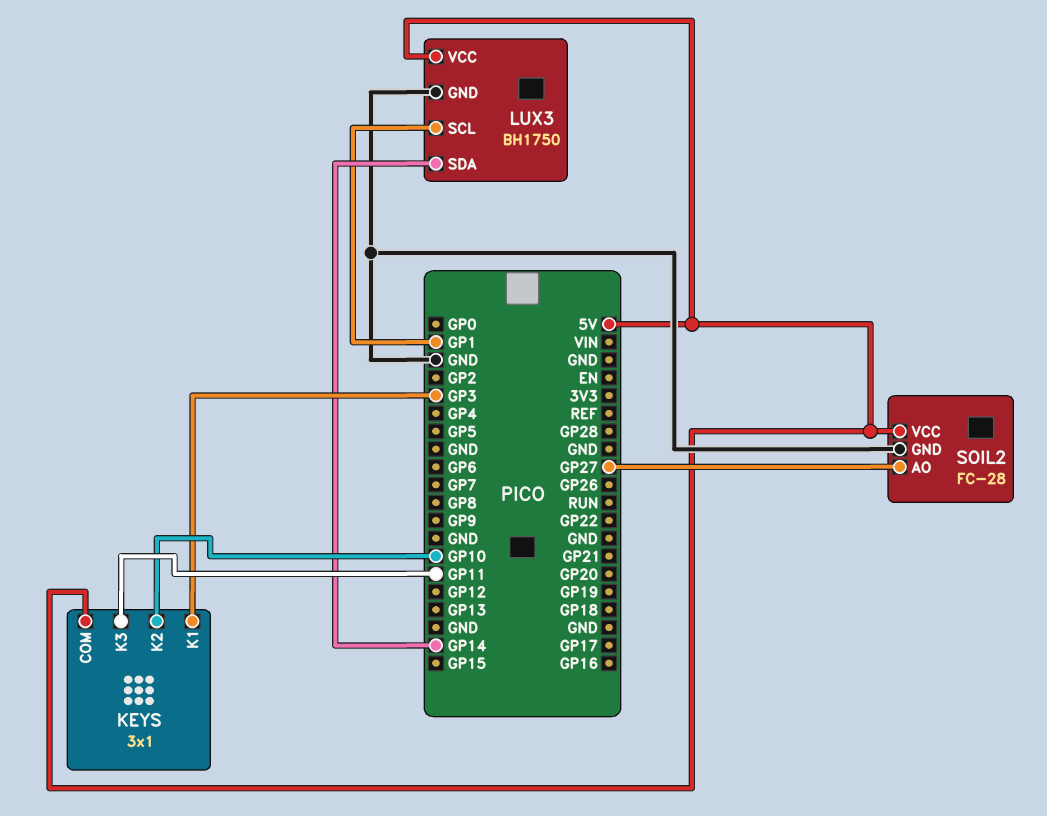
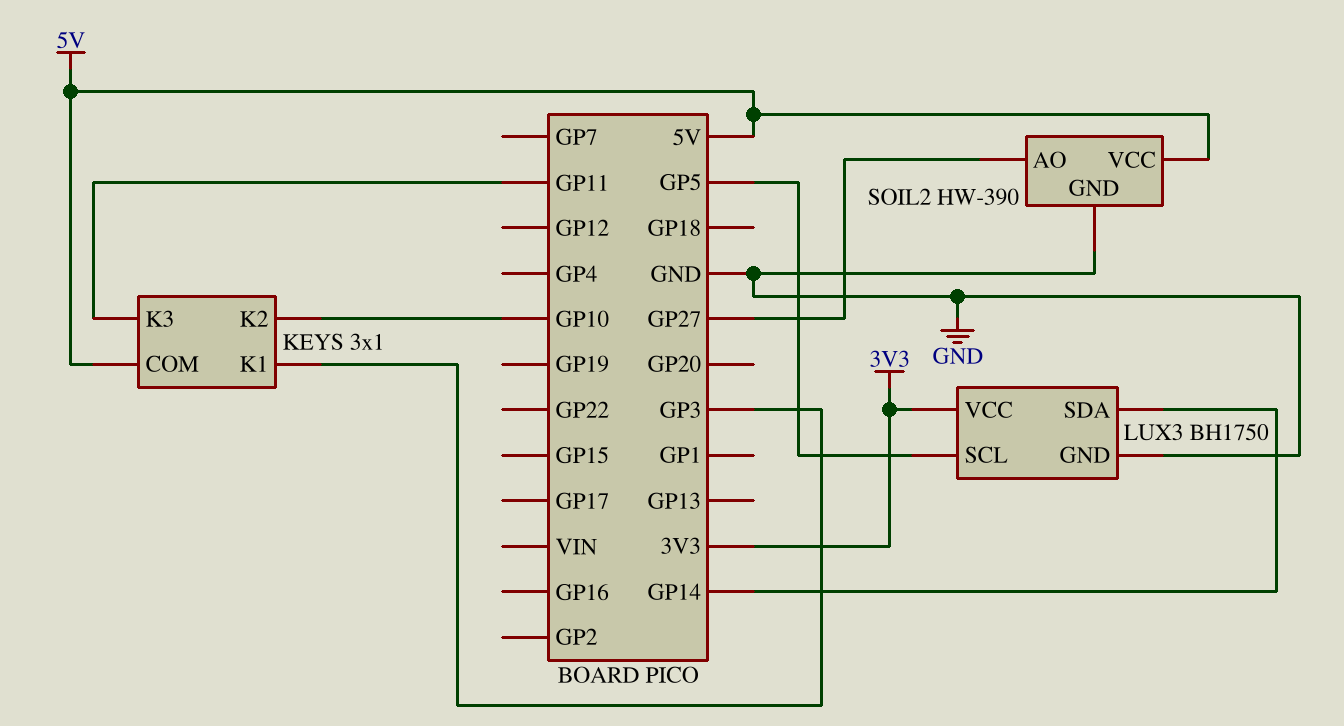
LUX3 pin SCL: GP1 -> GP5
LUX3 pin VCC: 5V -> 3V3
SOIL2: FC-28 -> HW-390

